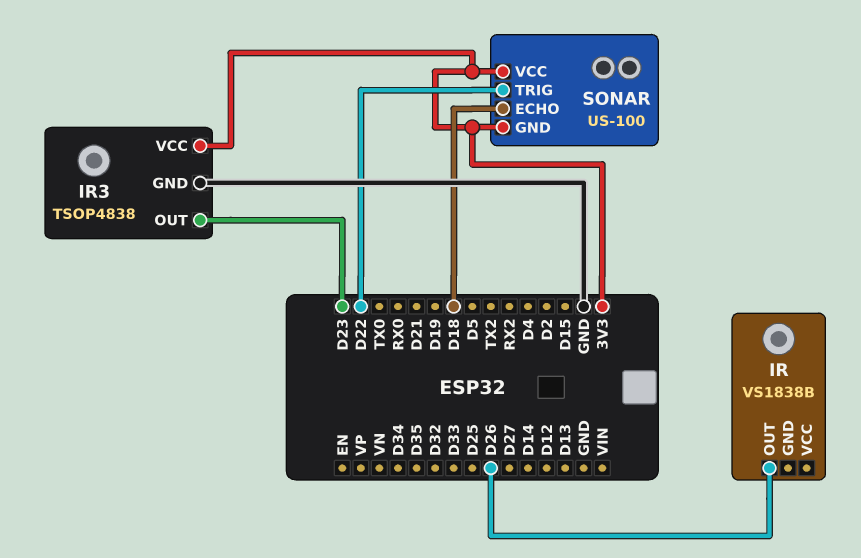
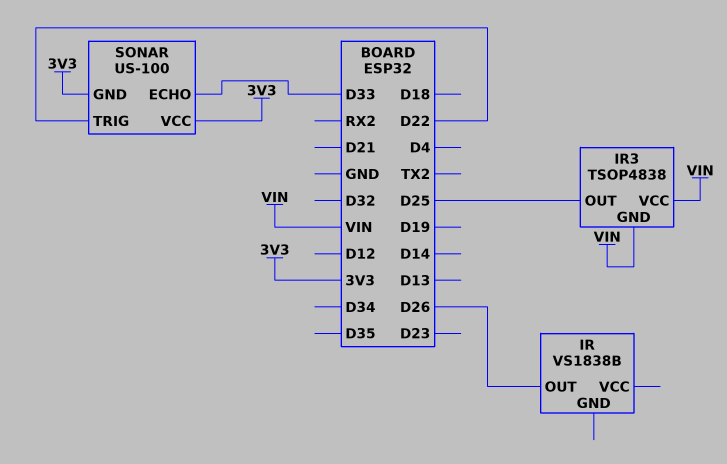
IR3 pin GND: GND -> VIN
IR3 pin OUT: D23 -> D25
IR3 pin VCC: 3V3 -> VIN
SONAR pin ECHO: D18 -> D33

